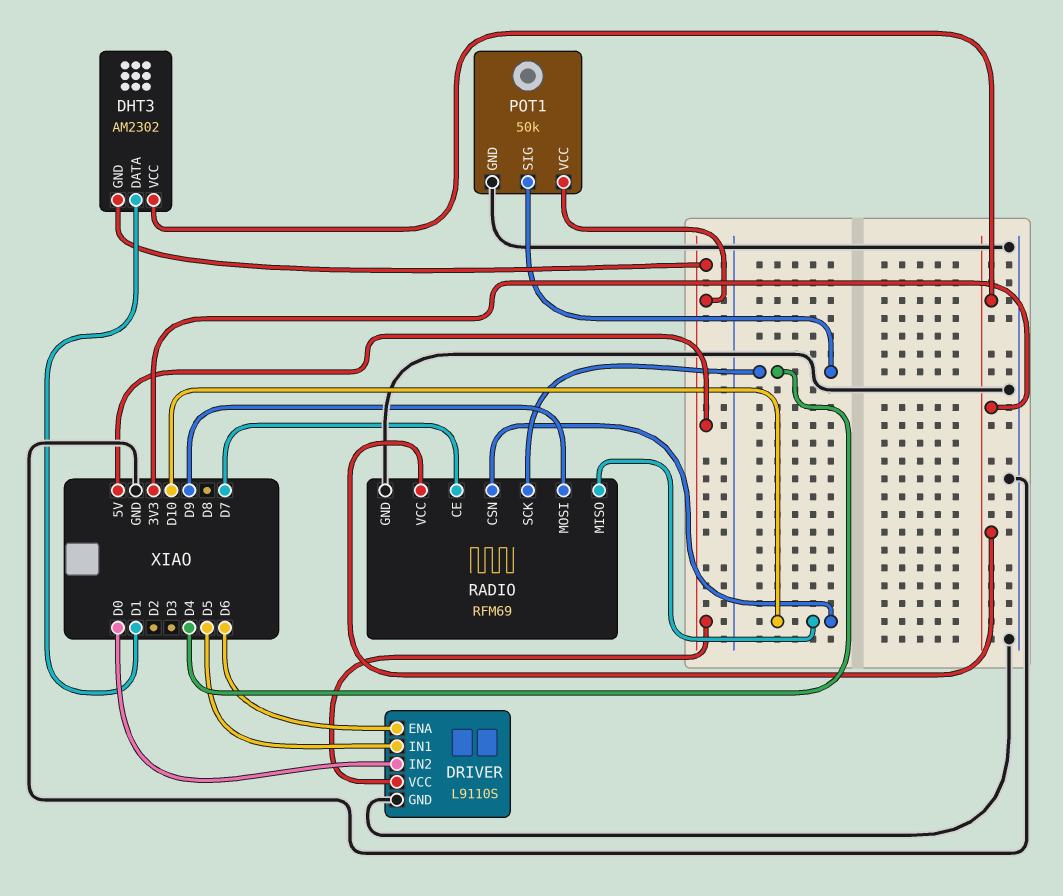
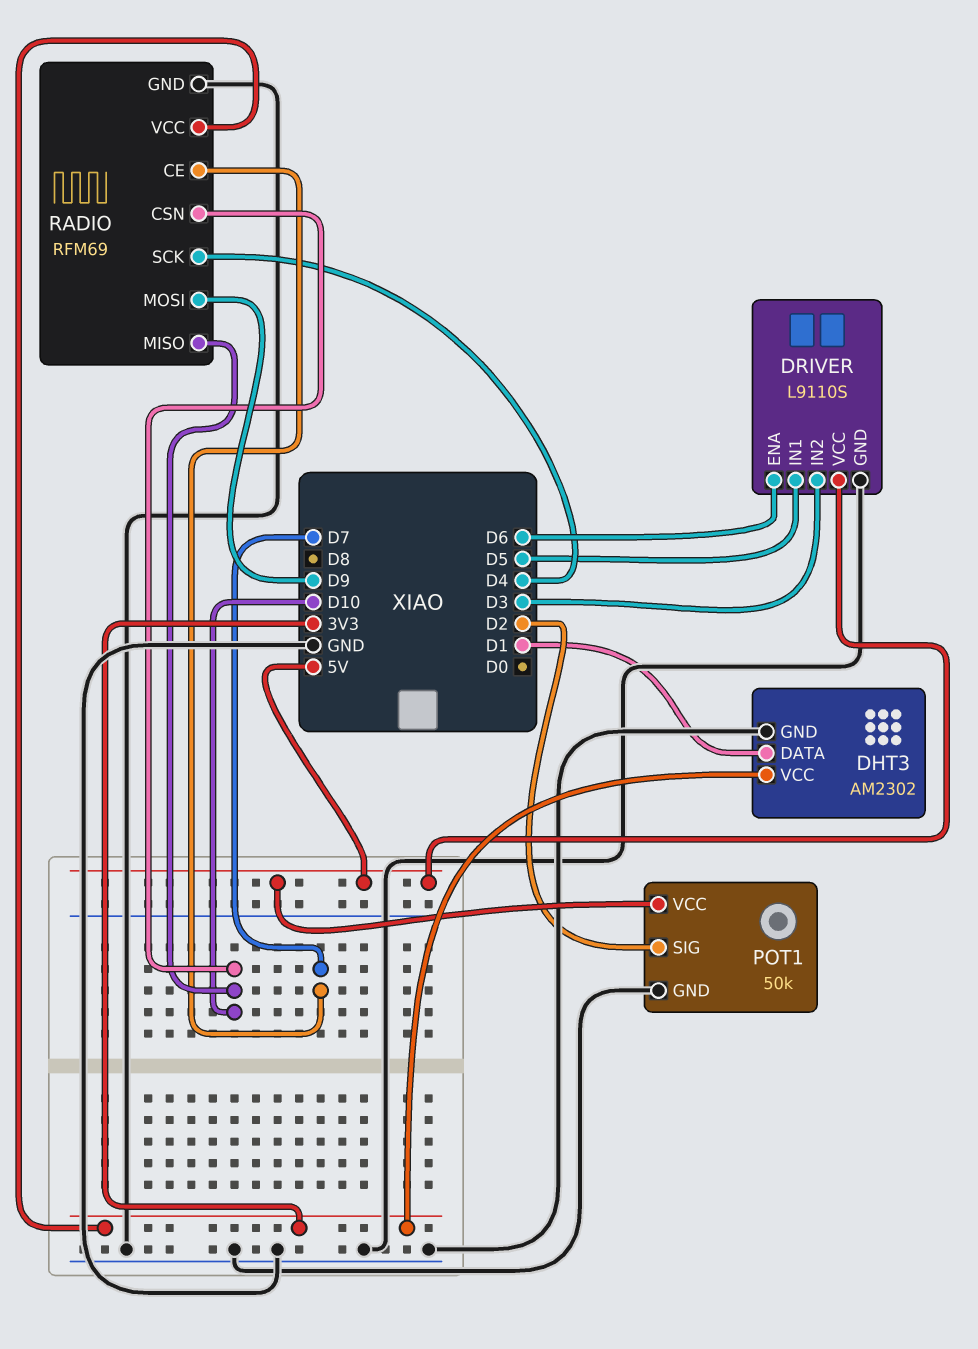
DHT3 pin GND: 5V -> GND
DRIVER pin IN2: D0 -> D3
POT1 pin SIG: D4 -> D2

